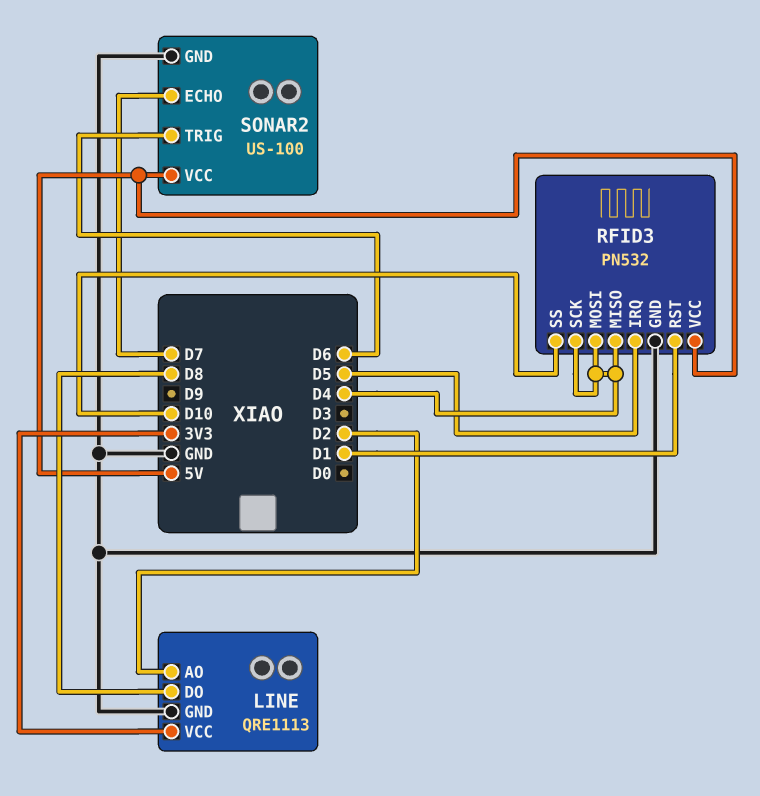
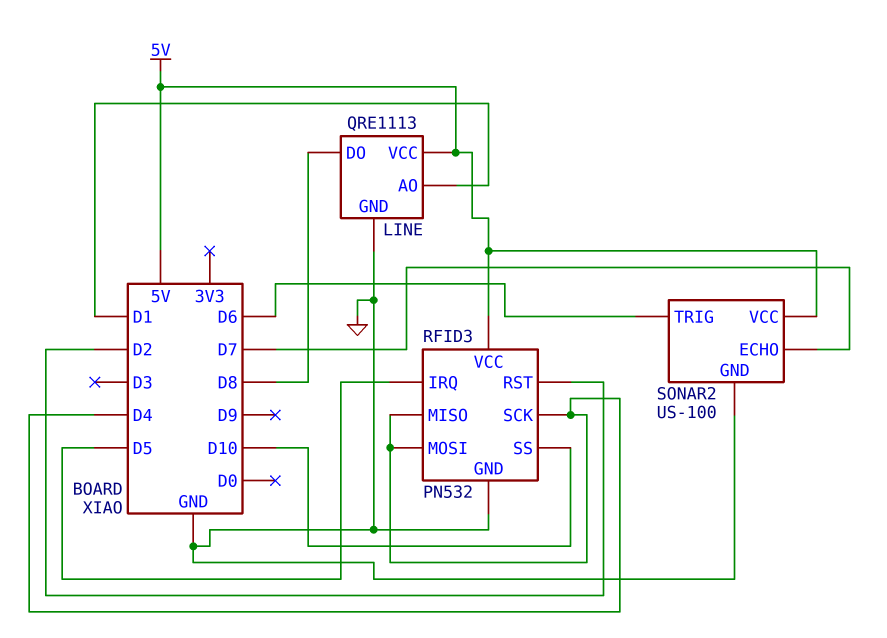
LINE pin AO: D2 -> D1
LINE pin VCC: 3V3 -> 5V
RFID3 pin RST: D1 -> D2

